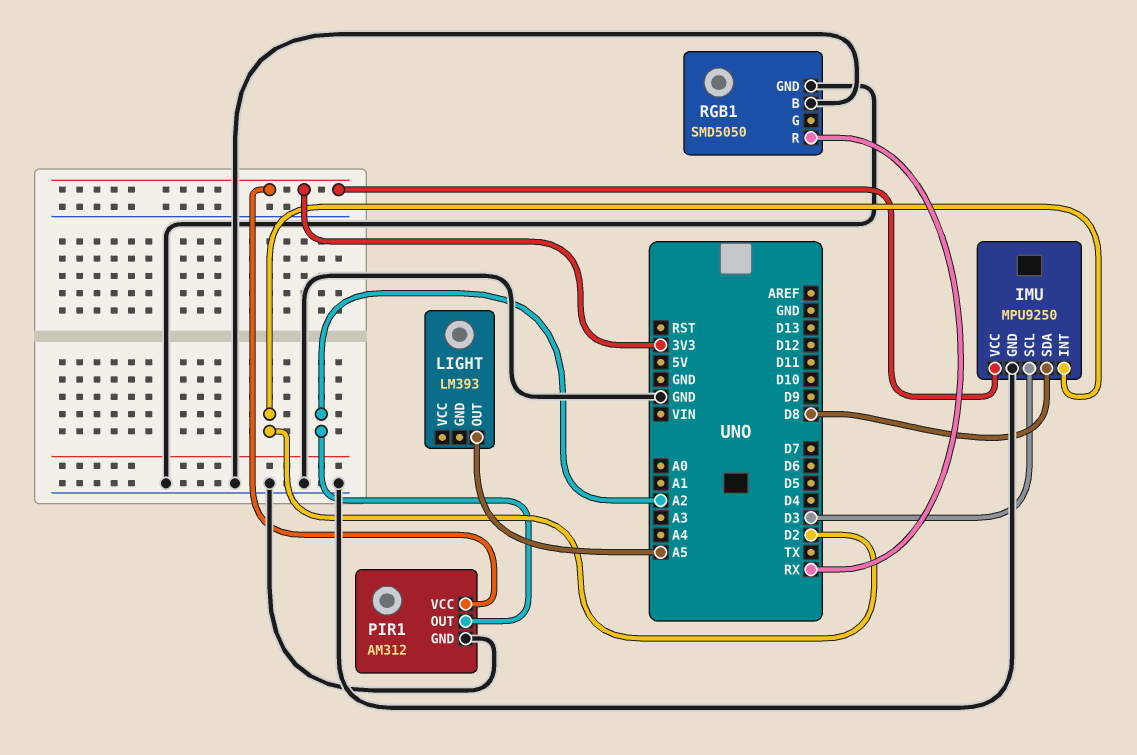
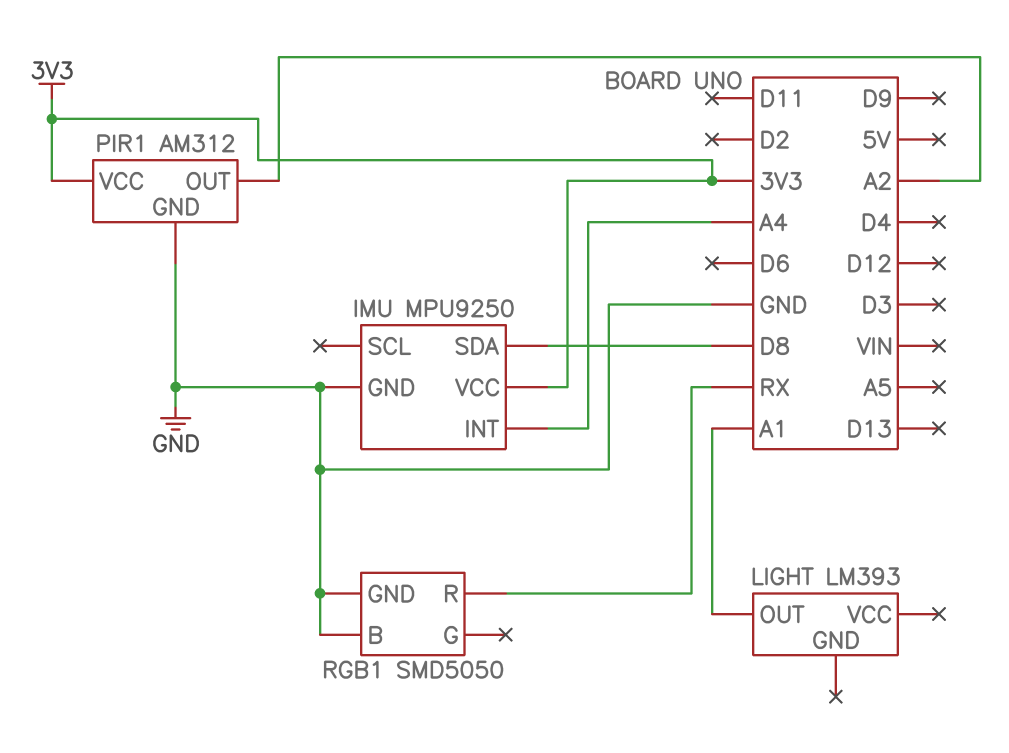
IMU pin INT: D2 -> A4
IMU pin SCL: D3 -> none
LIGHT pin OUT: A5 -> A1

